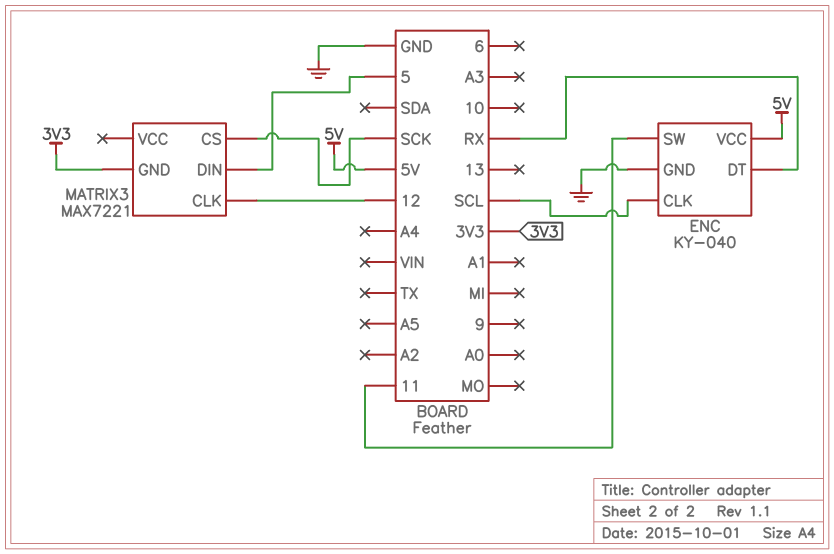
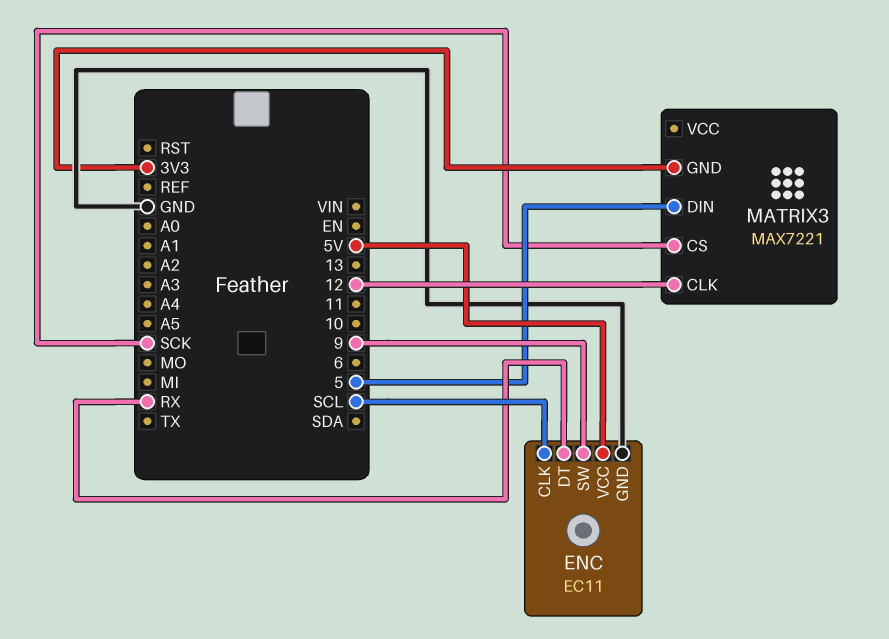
ENC: KY-040 -> EC11
ENC pin SW: 11 -> 9

